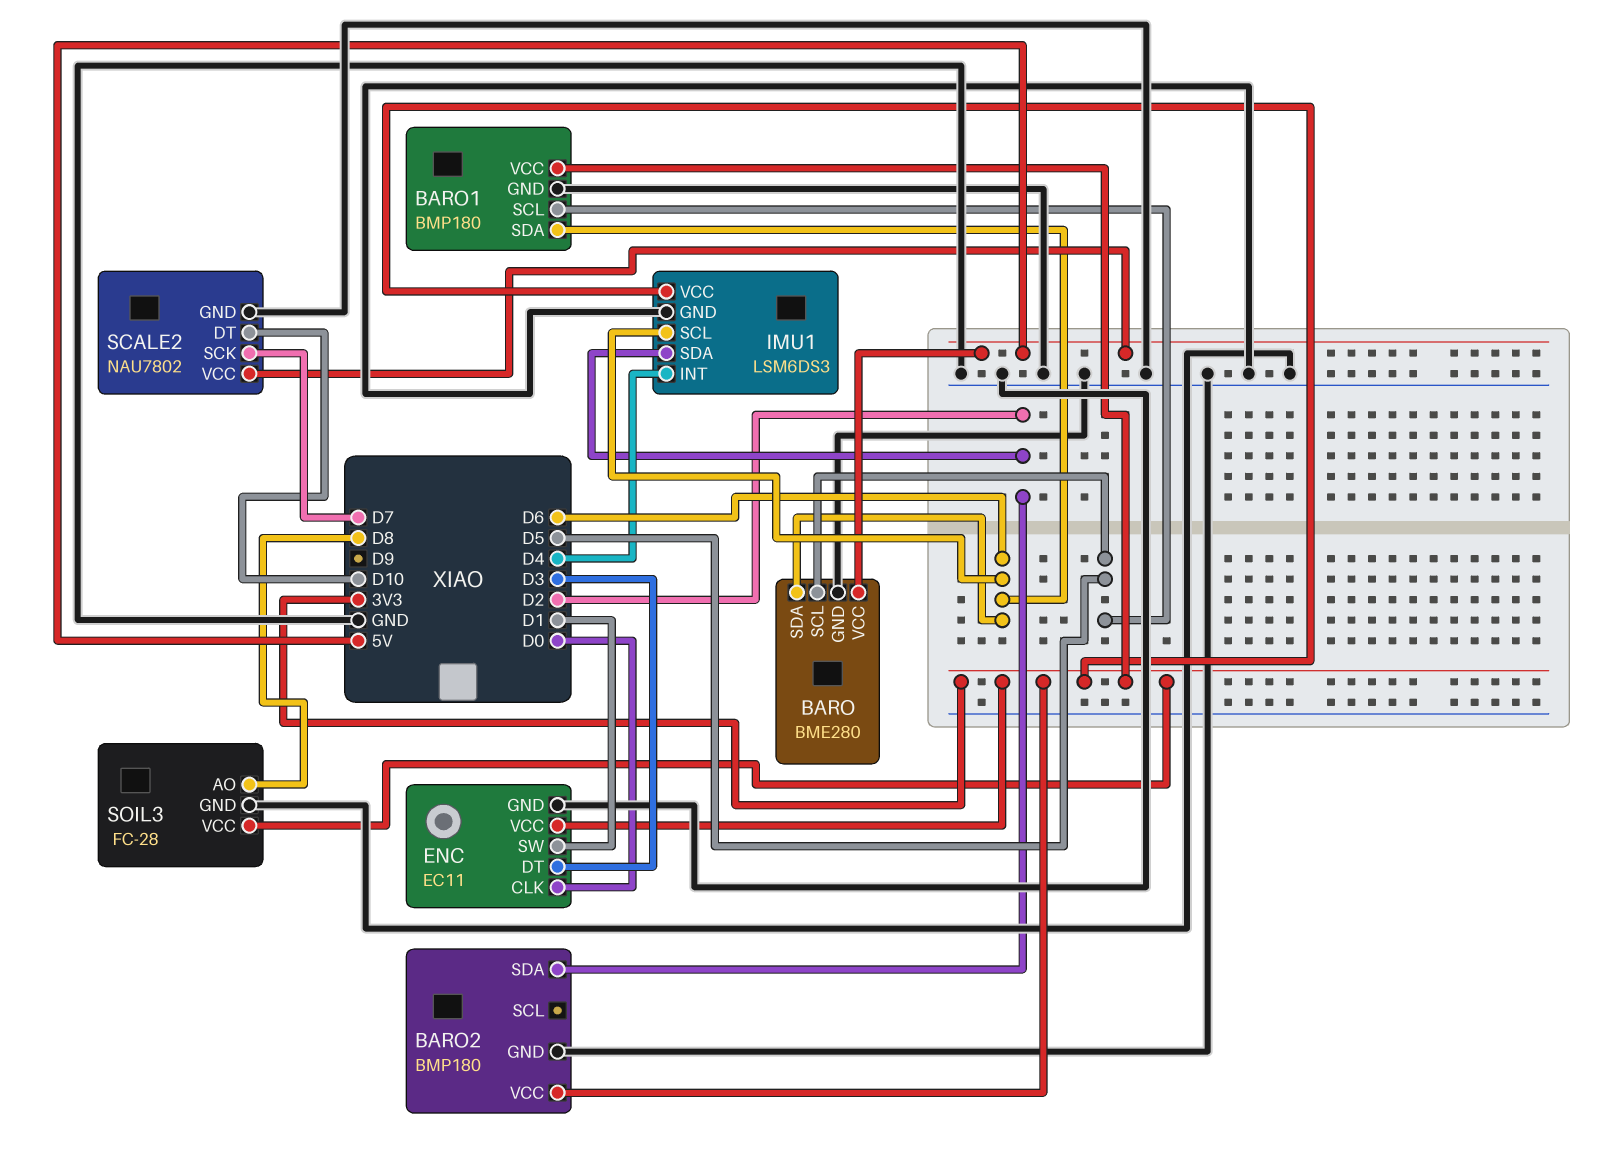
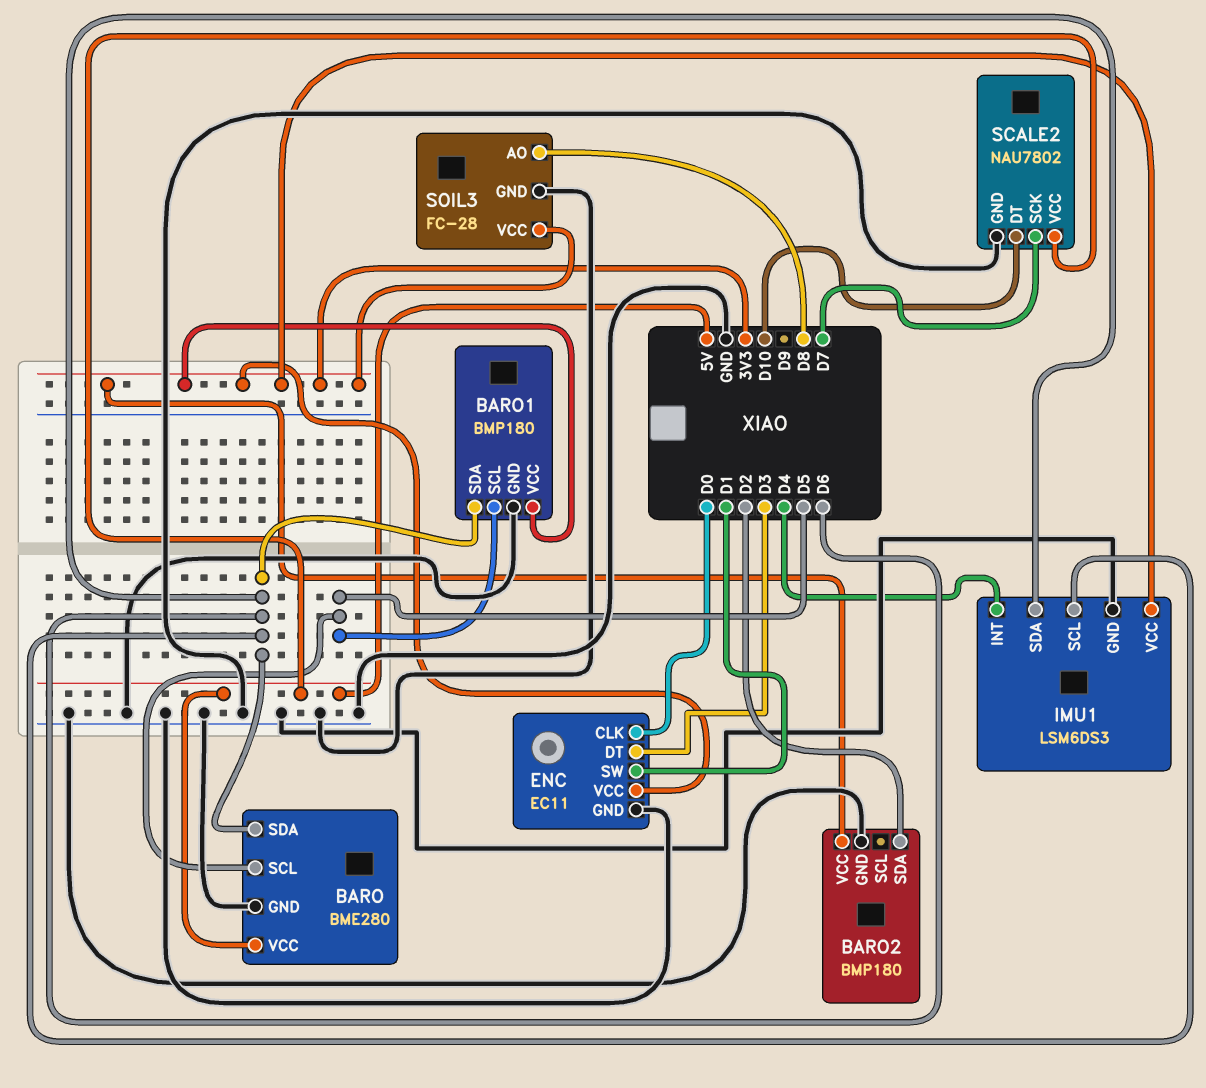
IMU1 pin SDA: D2 -> D6

